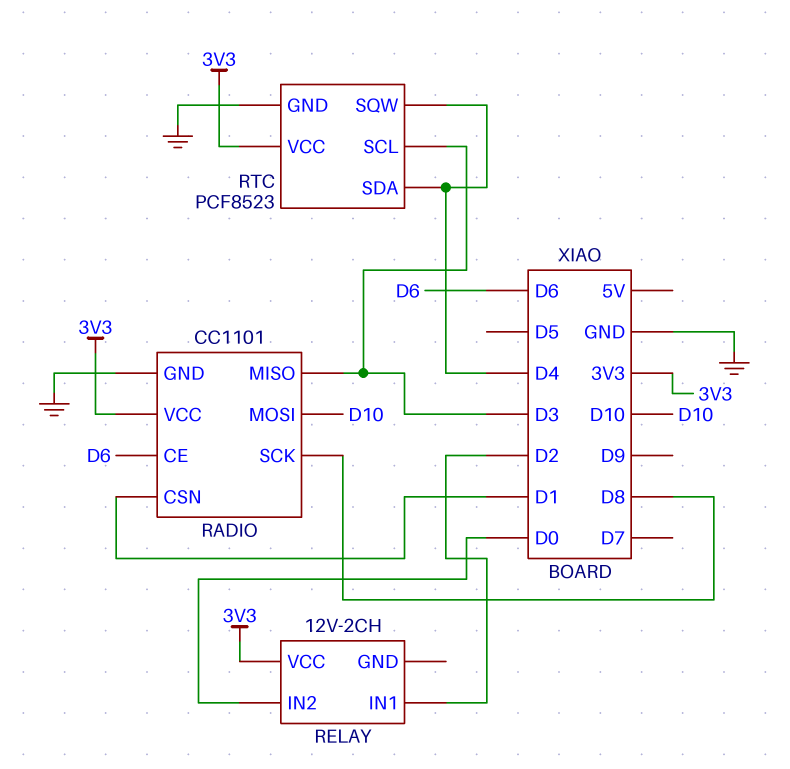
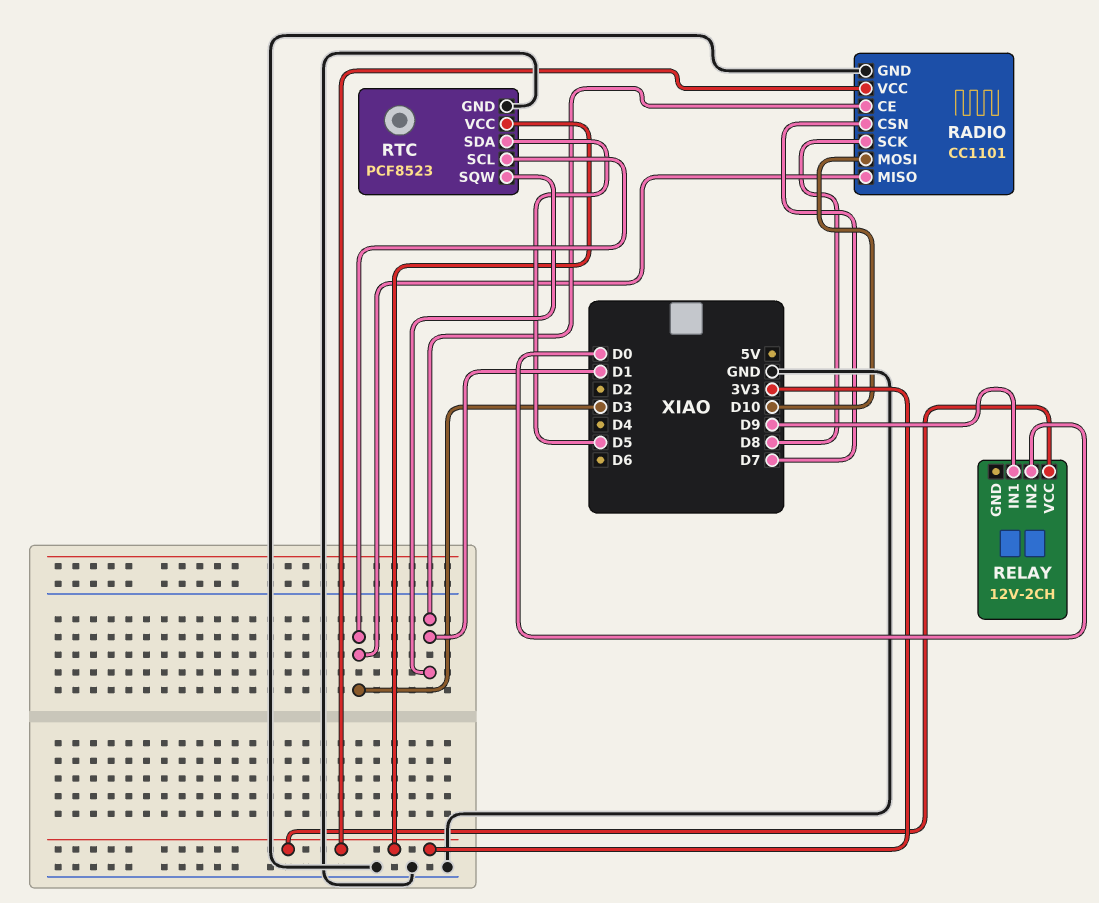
RADIO pin CE: D6 -> D1
RADIO pin CSN: D1 -> D7
RELAY pin IN1: D2 -> D9
RTC pin SDA: D4 -> D5
RTC pin SQW: D4 -> D1

